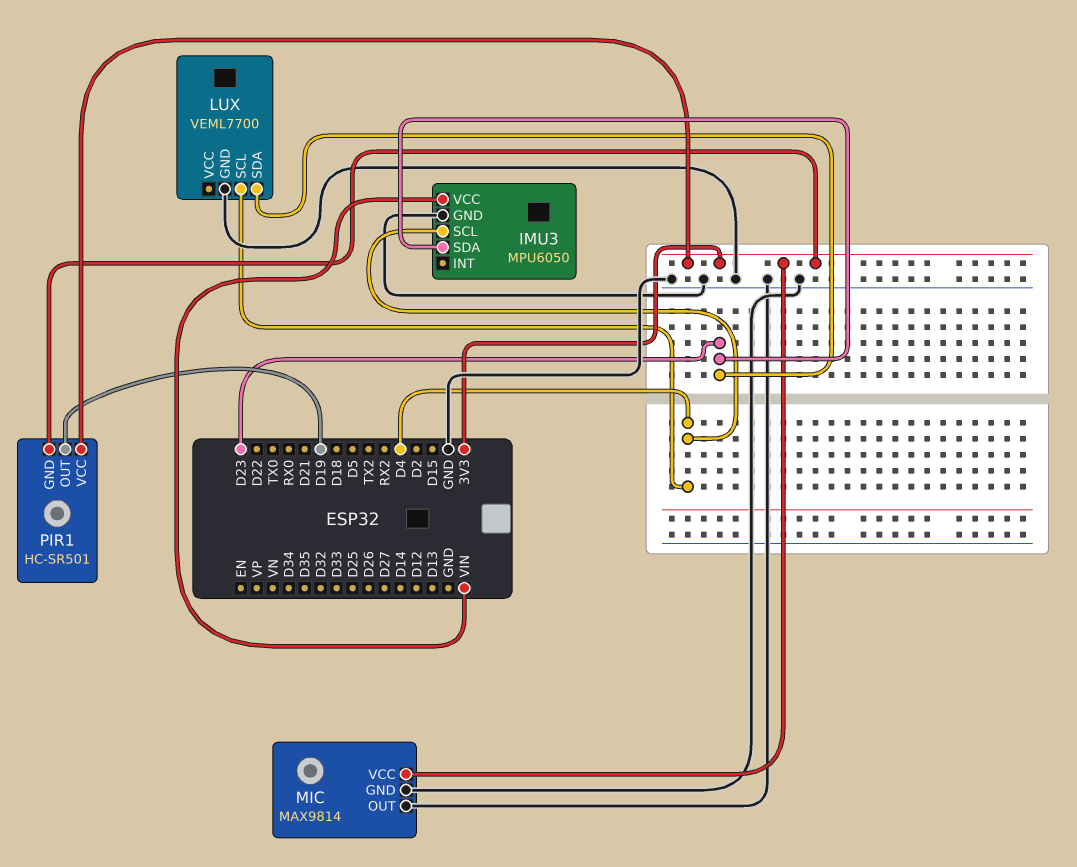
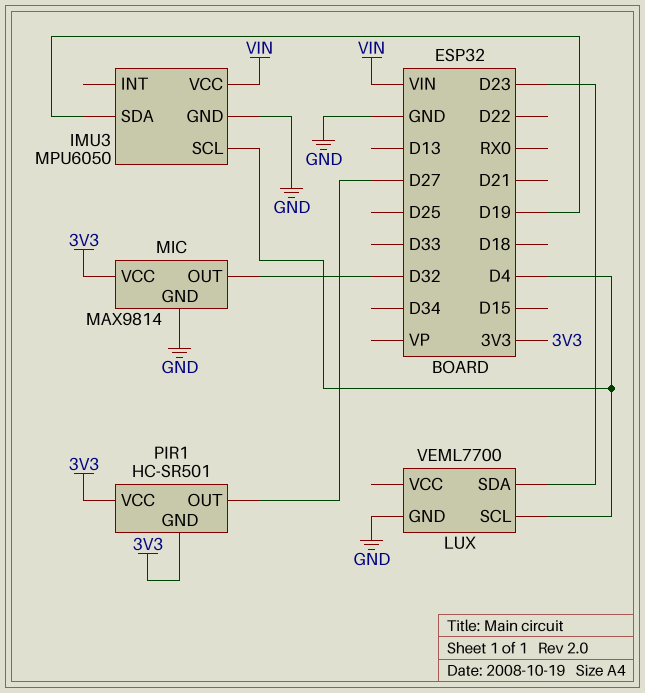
IMU3 pin SDA: D23 -> D19
MIC pin OUT: GND -> D32
PIR1 pin OUT: D19 -> D27

